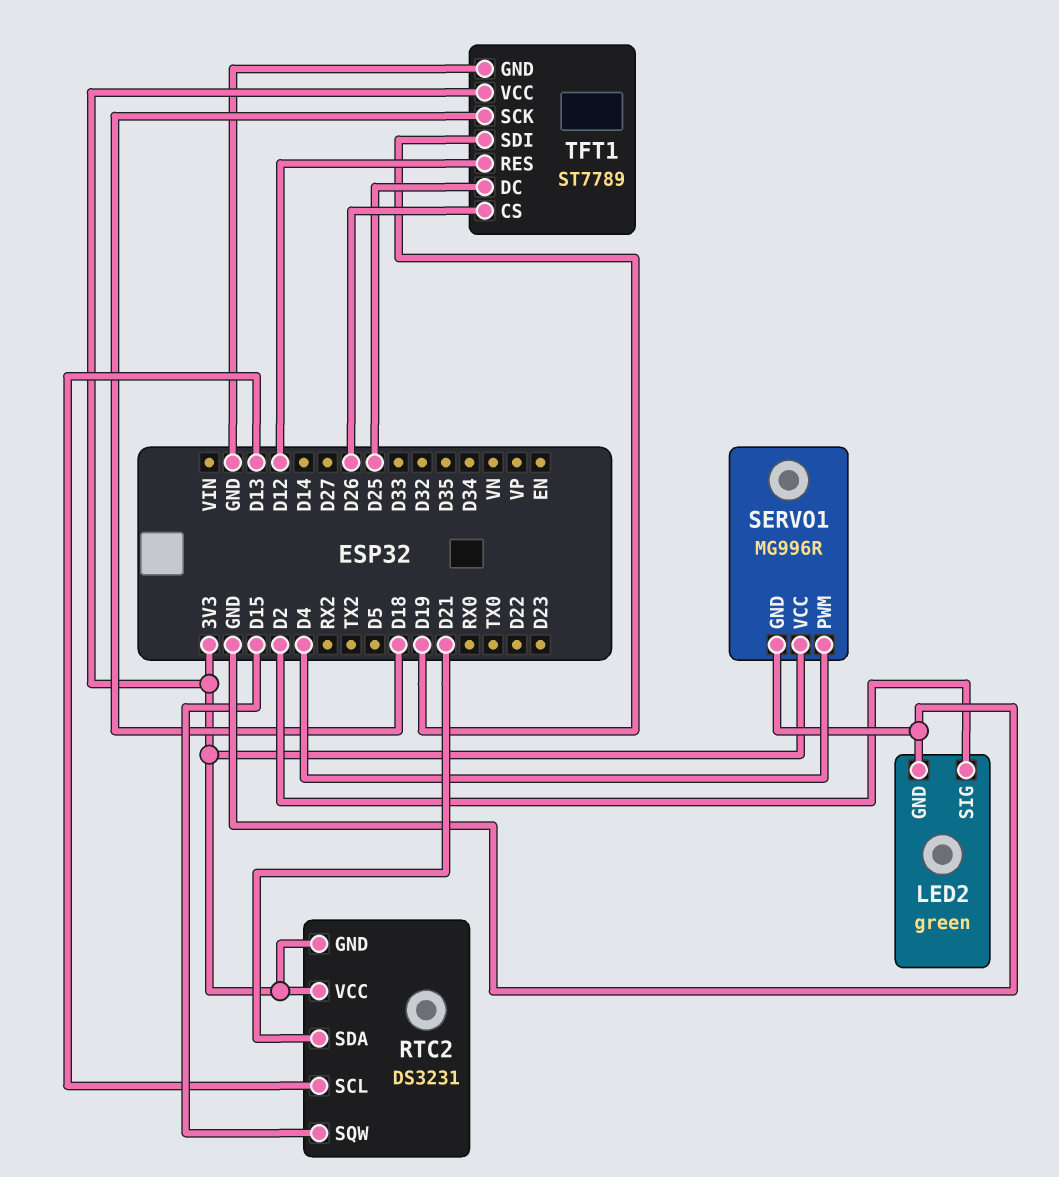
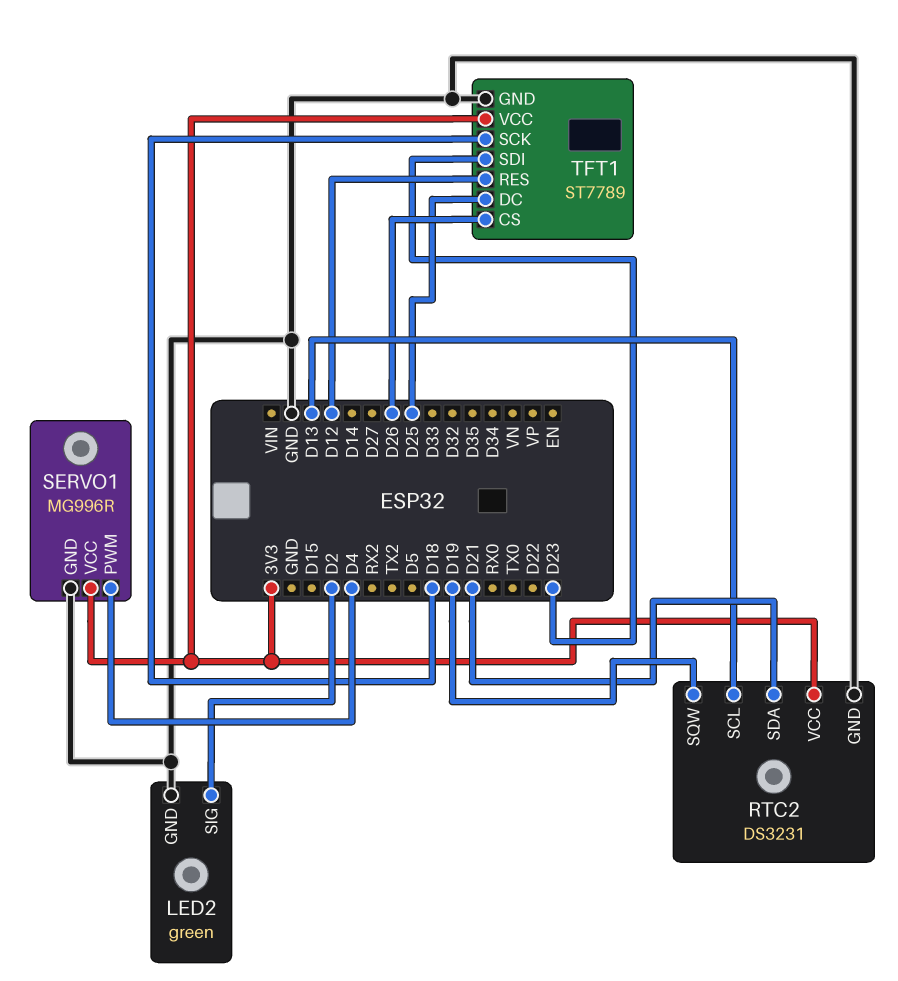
RTC2 pin GND: 3V3 -> GND
RTC2 pin SQW: D15 -> D19
TFT1 pin SDI: D19 -> D23

